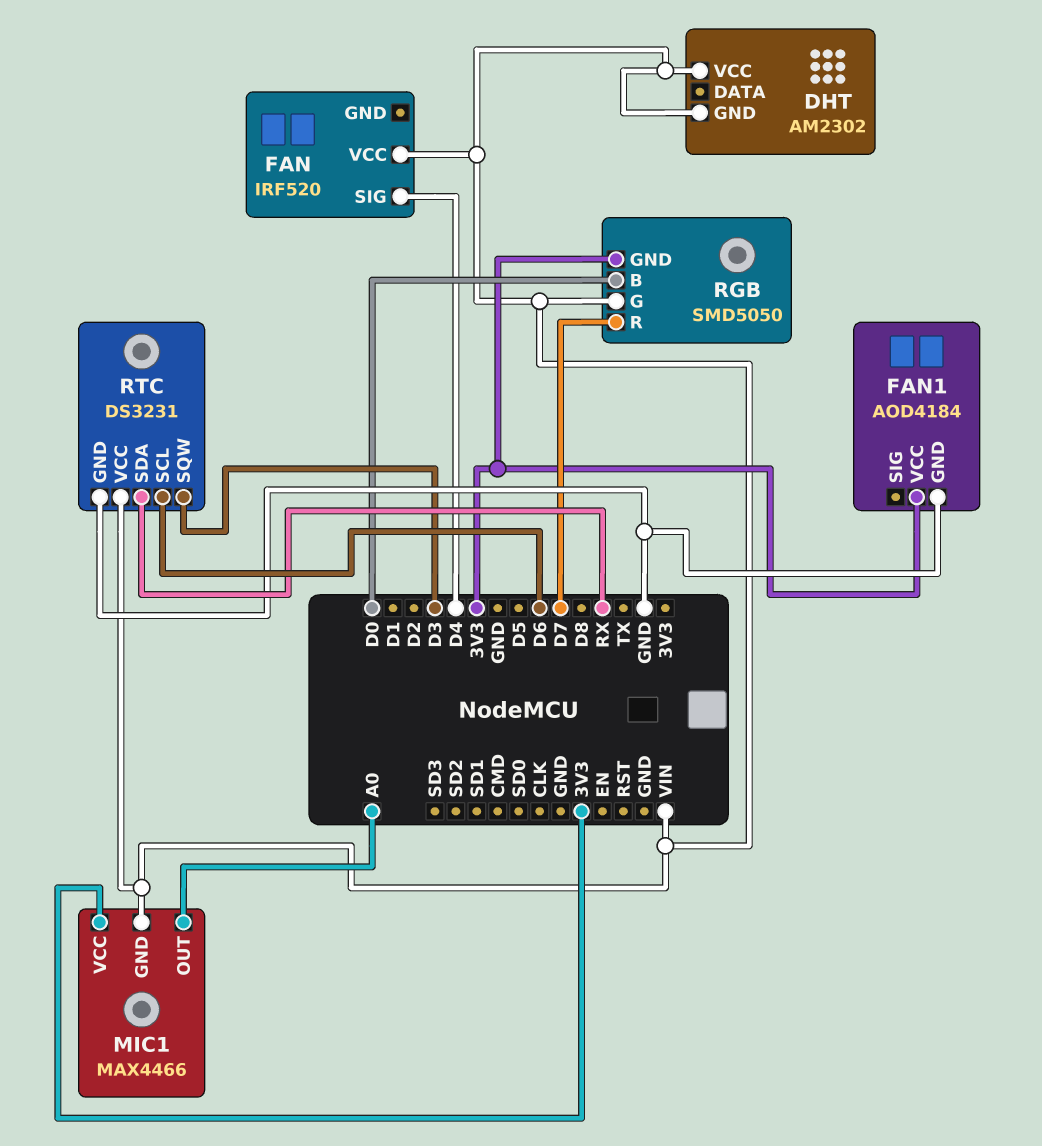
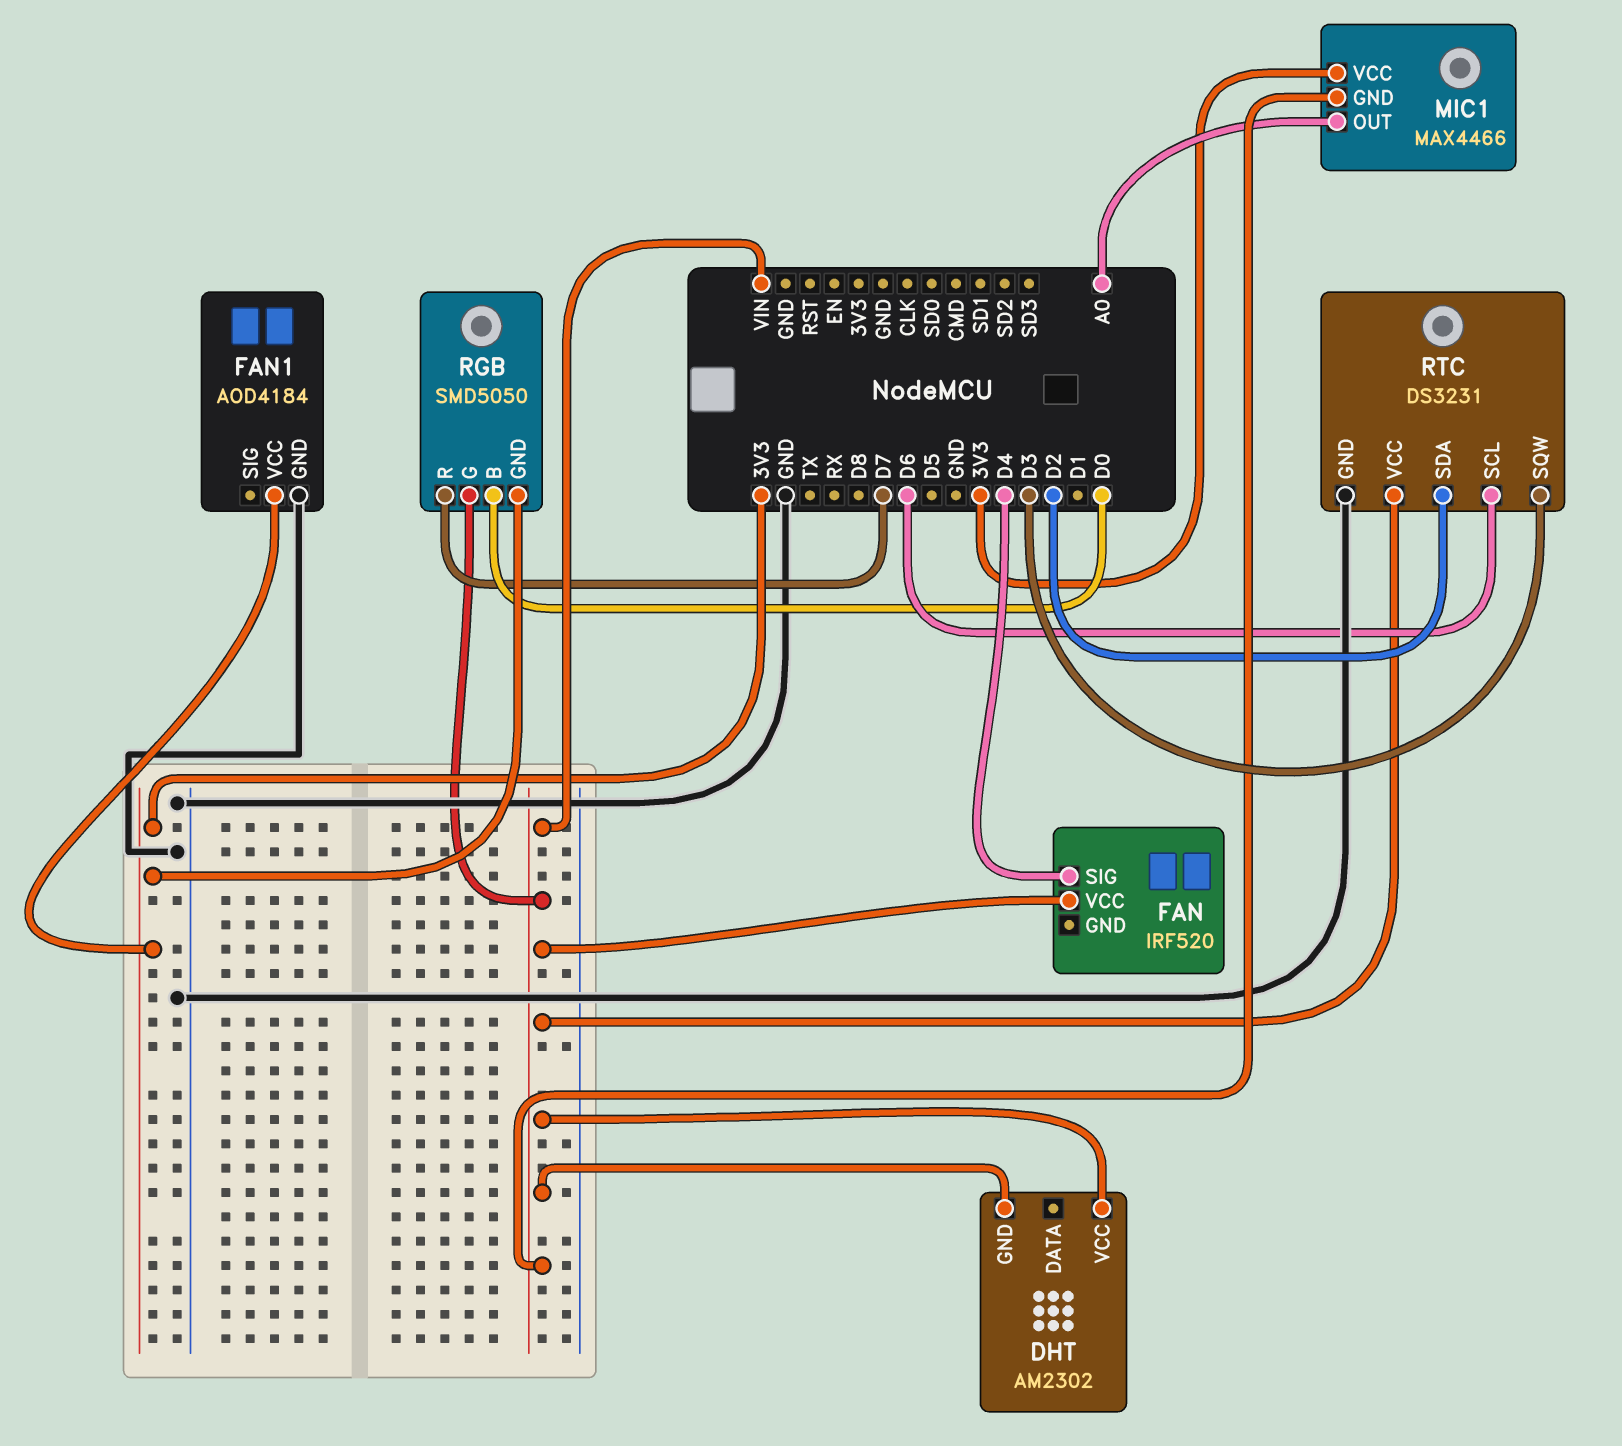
RTC pin SDA: RX -> D2

